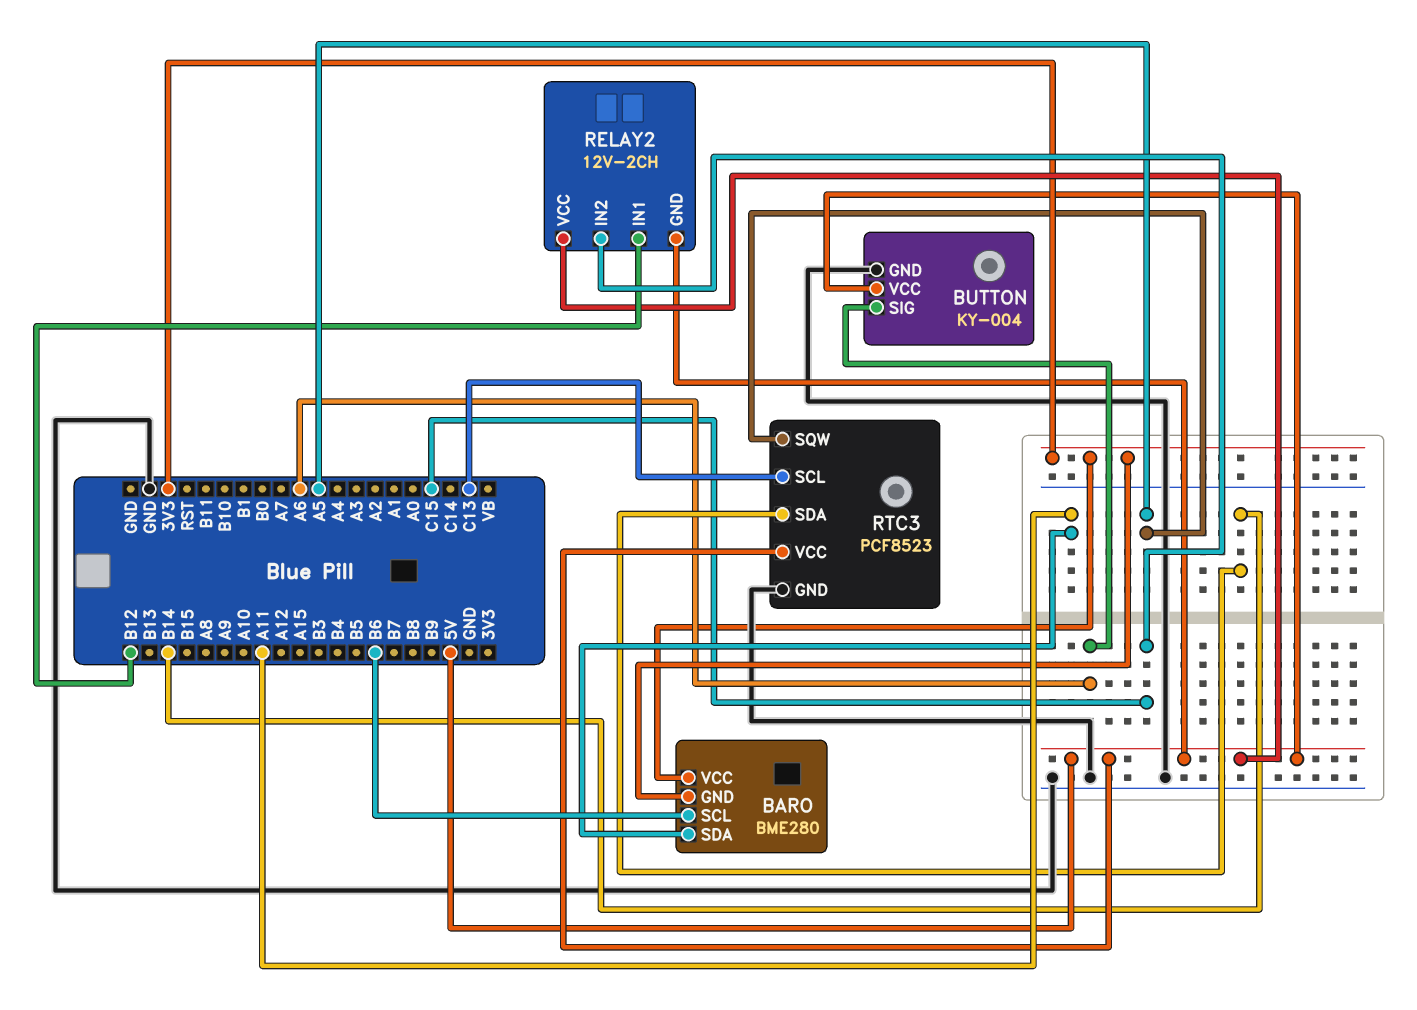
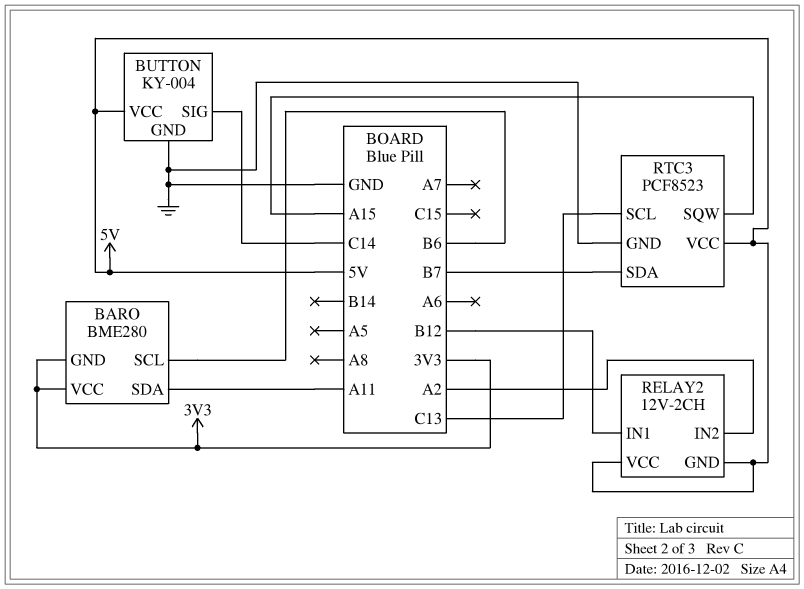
BUTTON pin SIG: A6 -> C14
RELAY2 pin IN2: C15 -> A2
RTC3 pin SDA: B14 -> B7
RTC3 pin SQW: A5 -> A15

